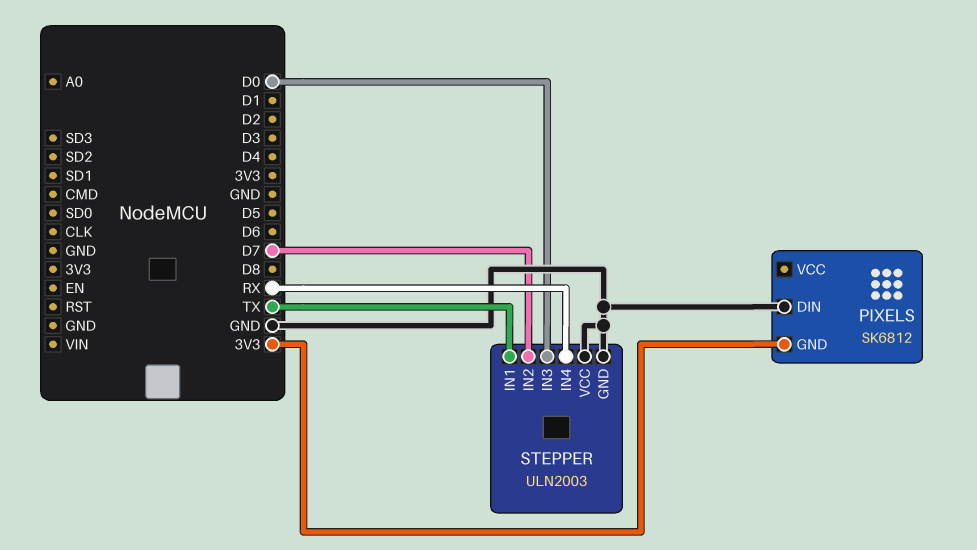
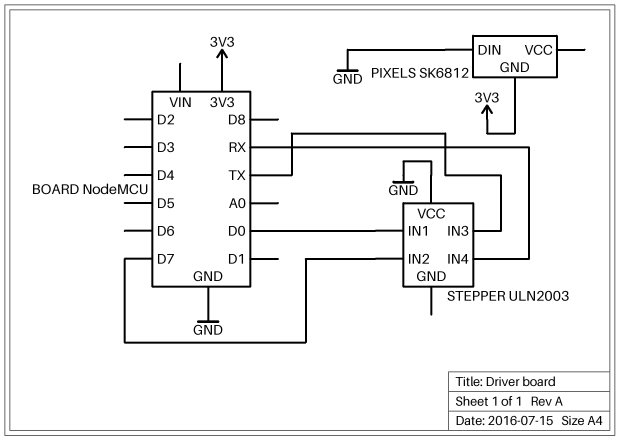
STEPPER pin GND: GND -> none
STEPPER pin IN1: TX -> D0
STEPPER pin IN3: D0 -> TX

